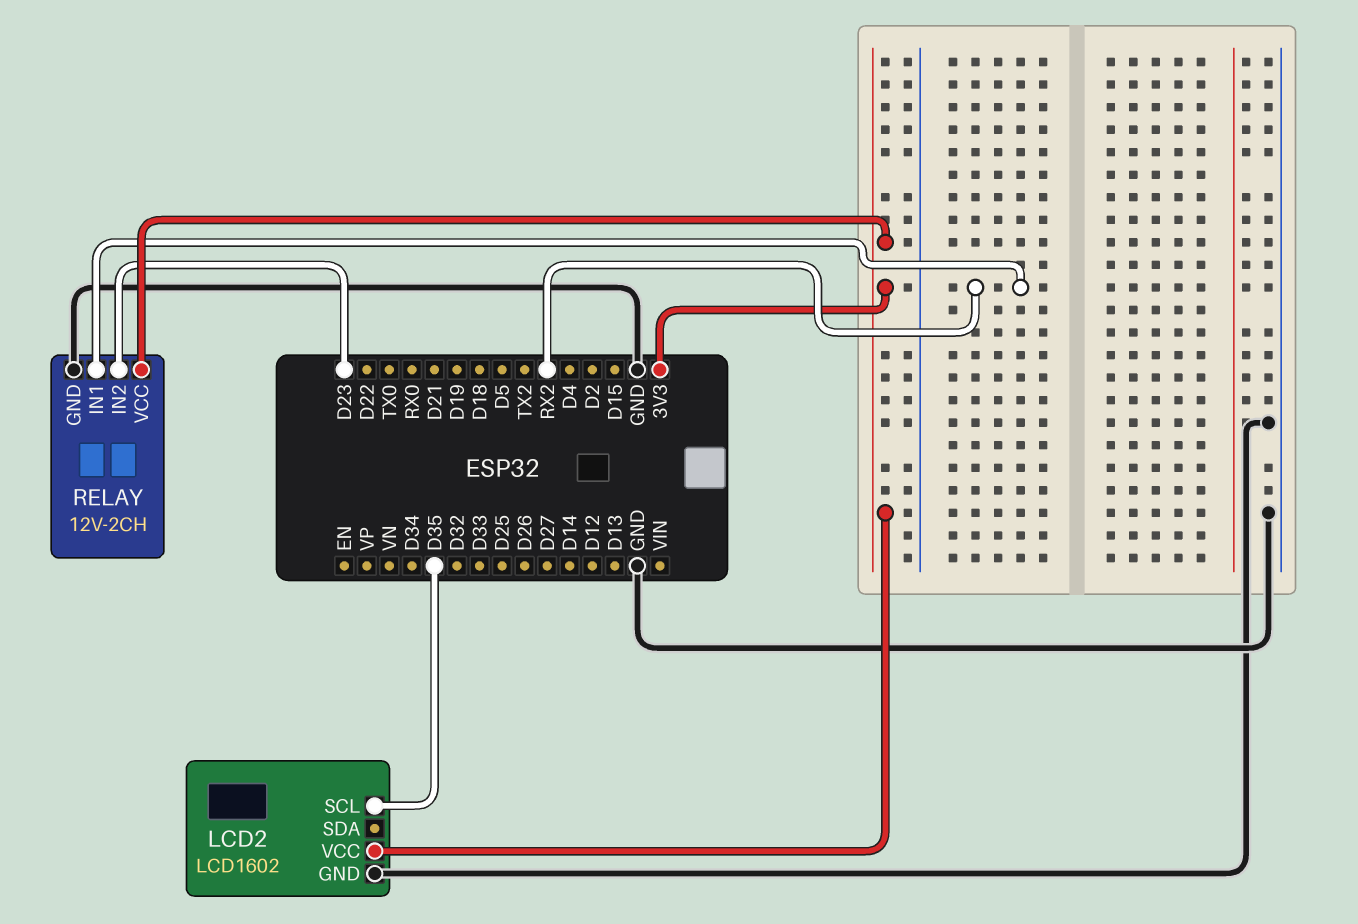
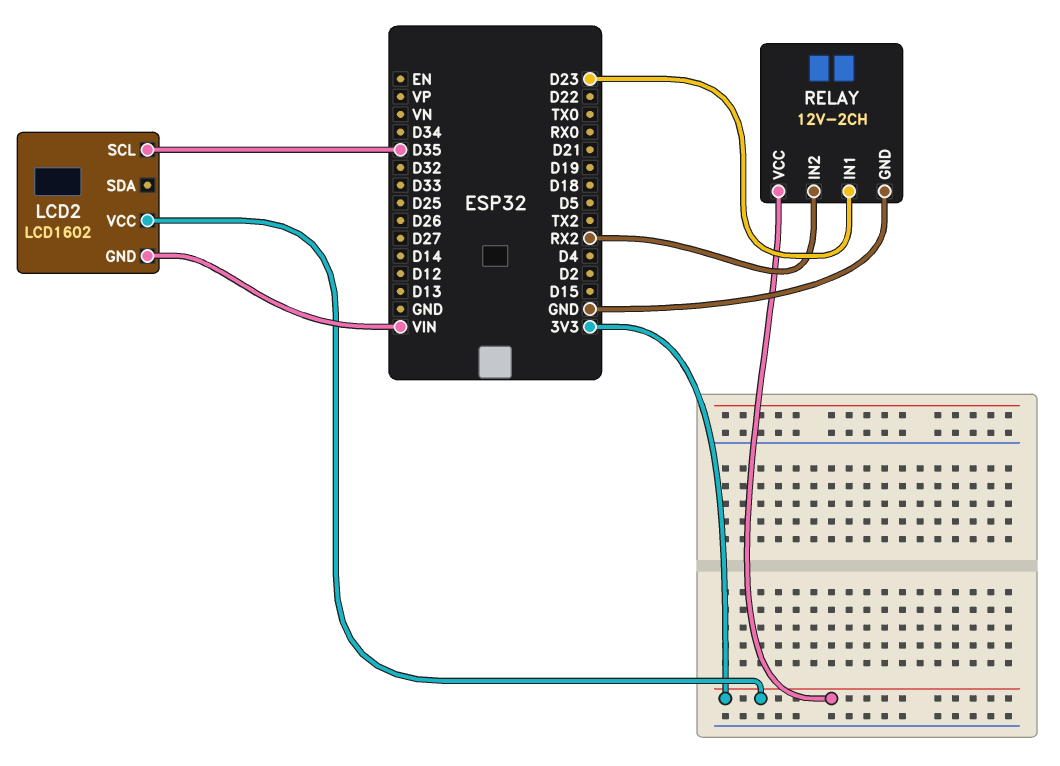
LCD2 pin GND: GND -> VIN
RELAY pin IN1: RX2 -> D23
RELAY pin IN2: D23 -> RX2

